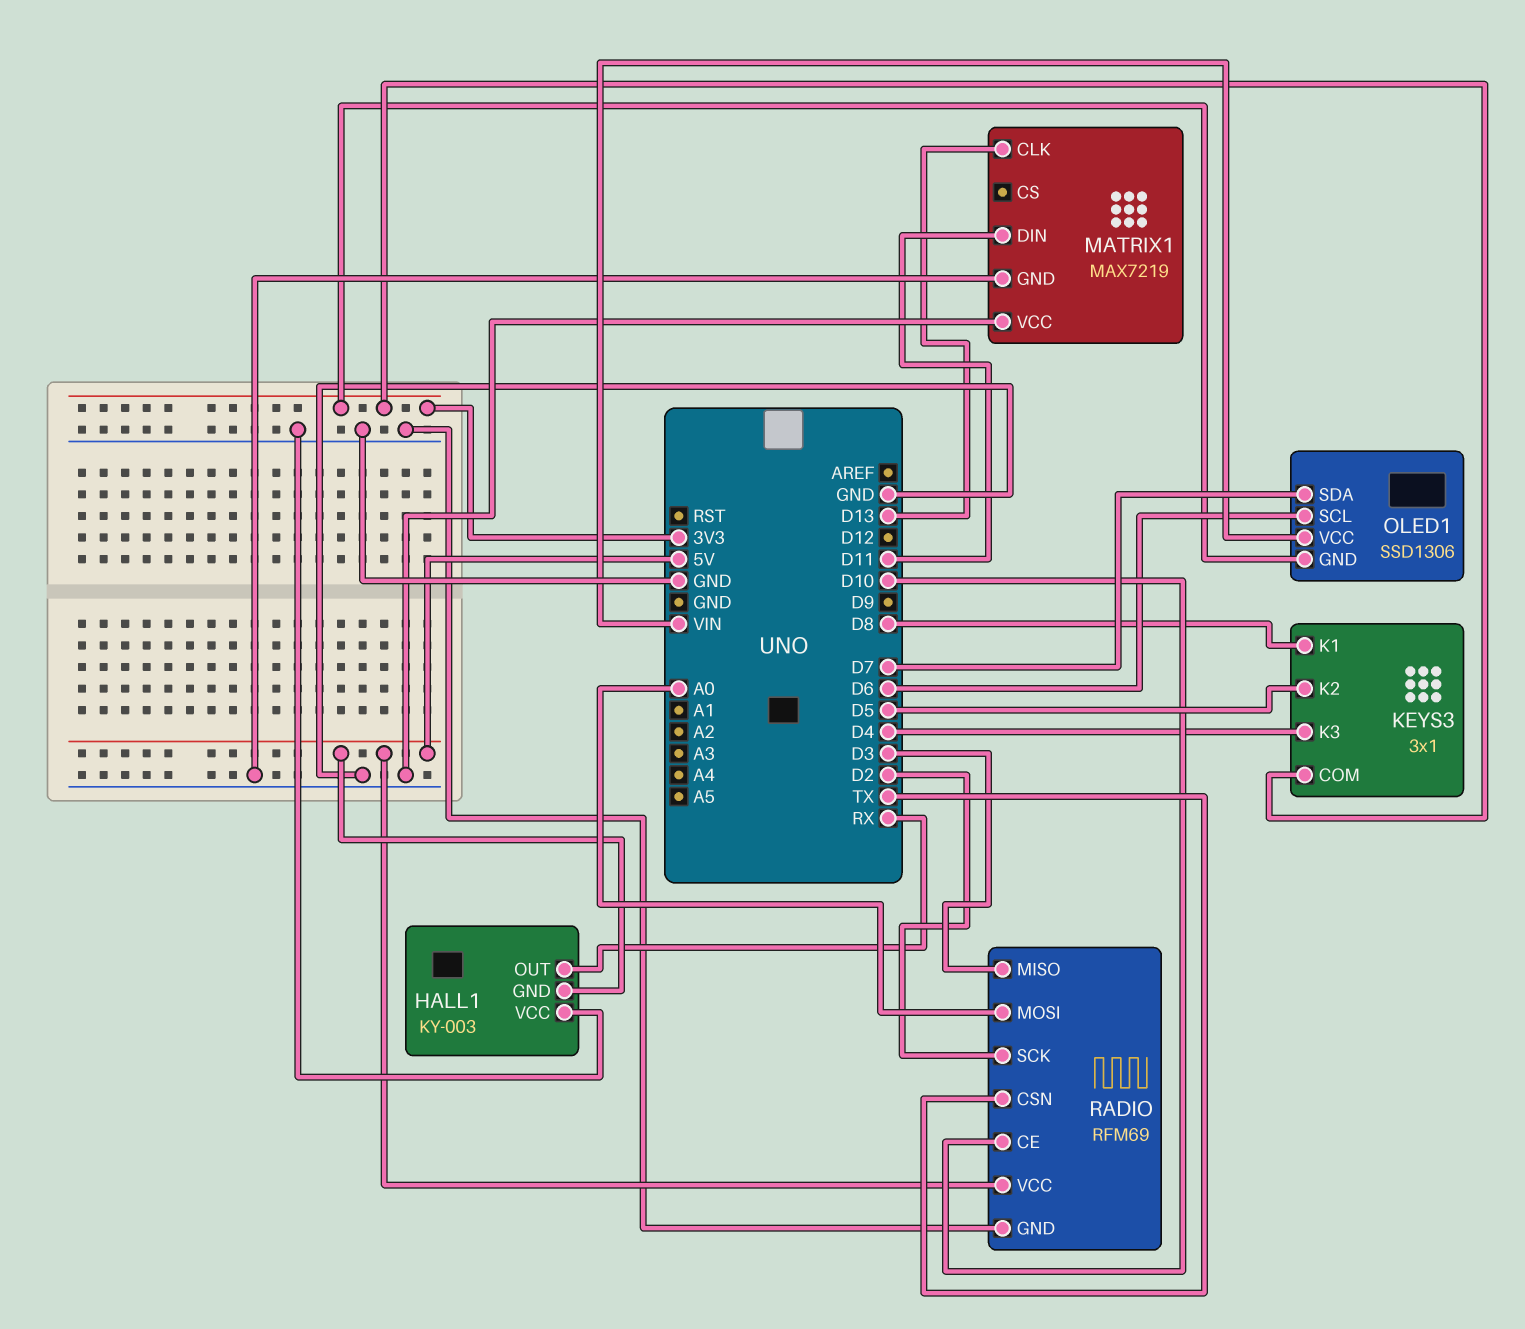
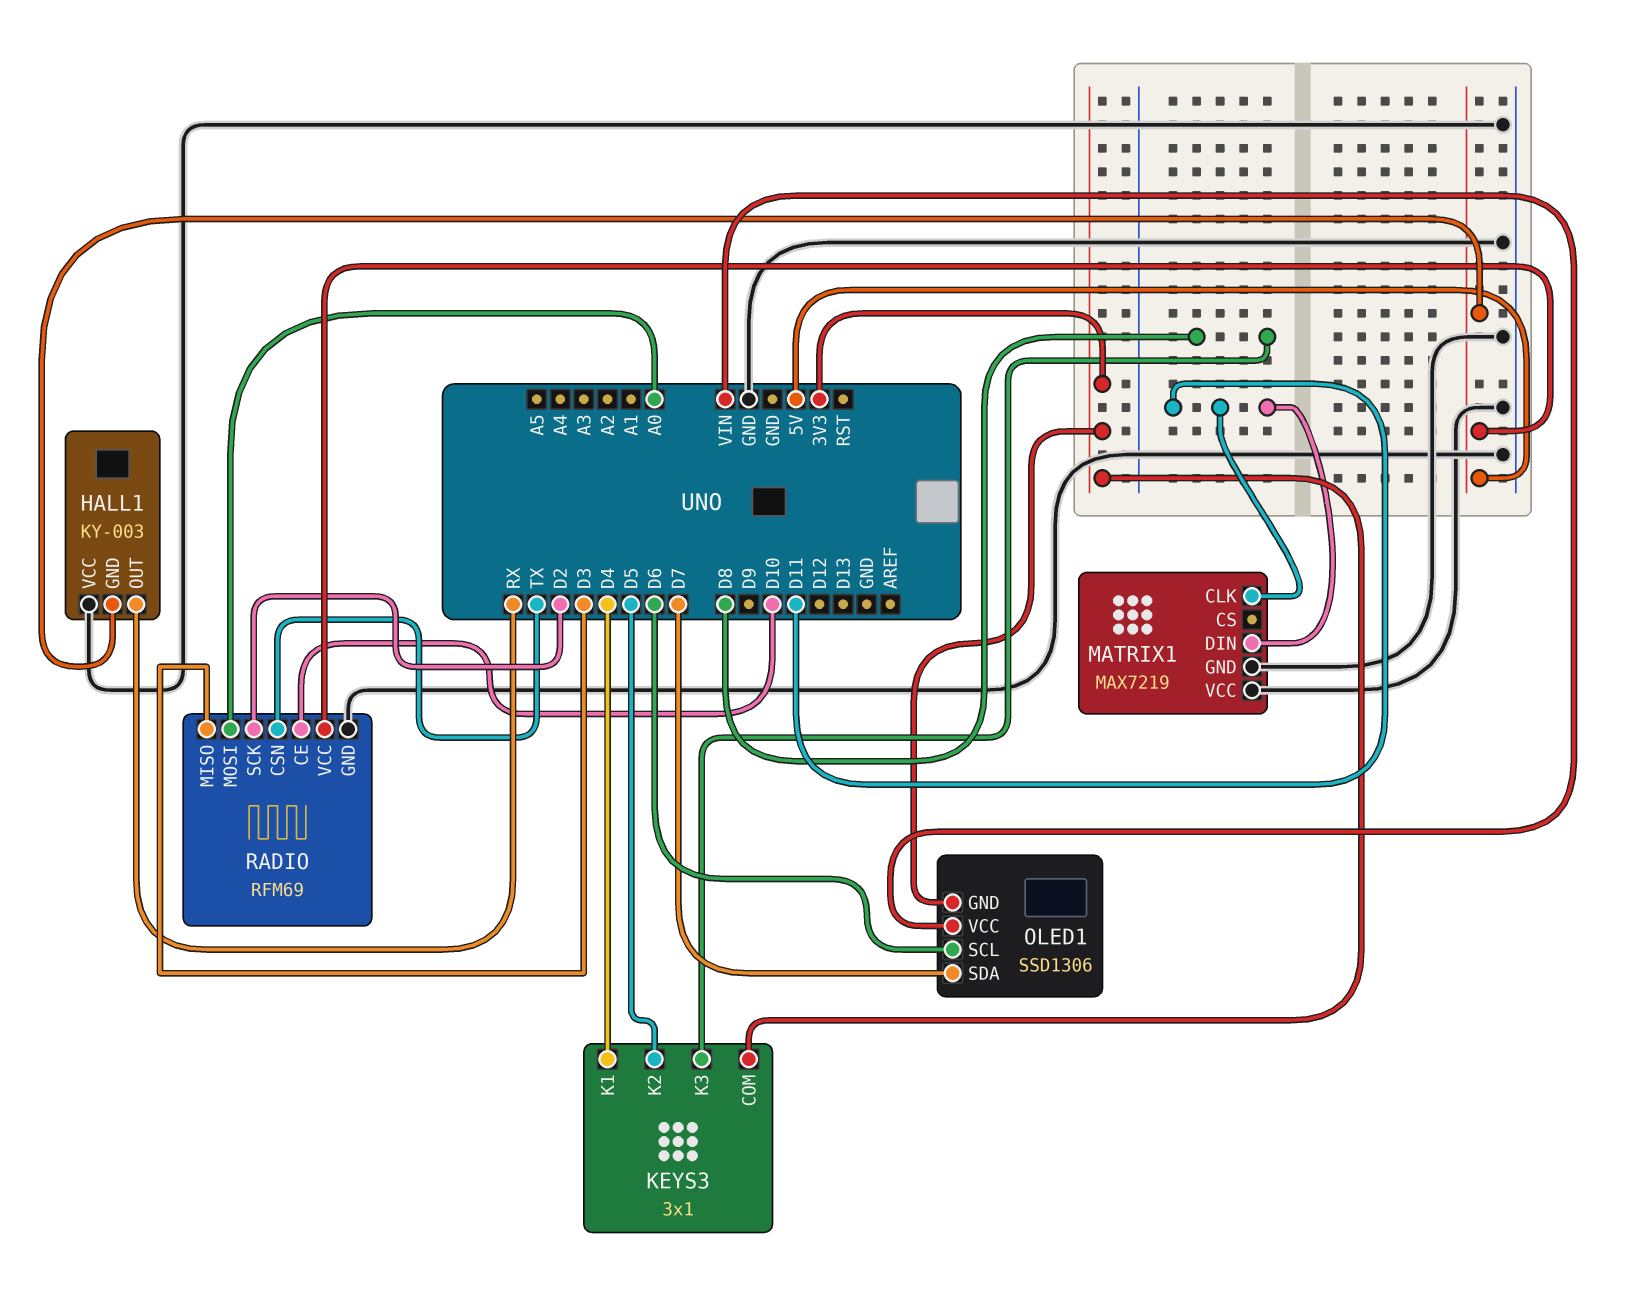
KEYS3 pin K1: D8 -> D4
KEYS3 pin K3: D4 -> D8
MATRIX1 pin CLK: D13 -> D11

